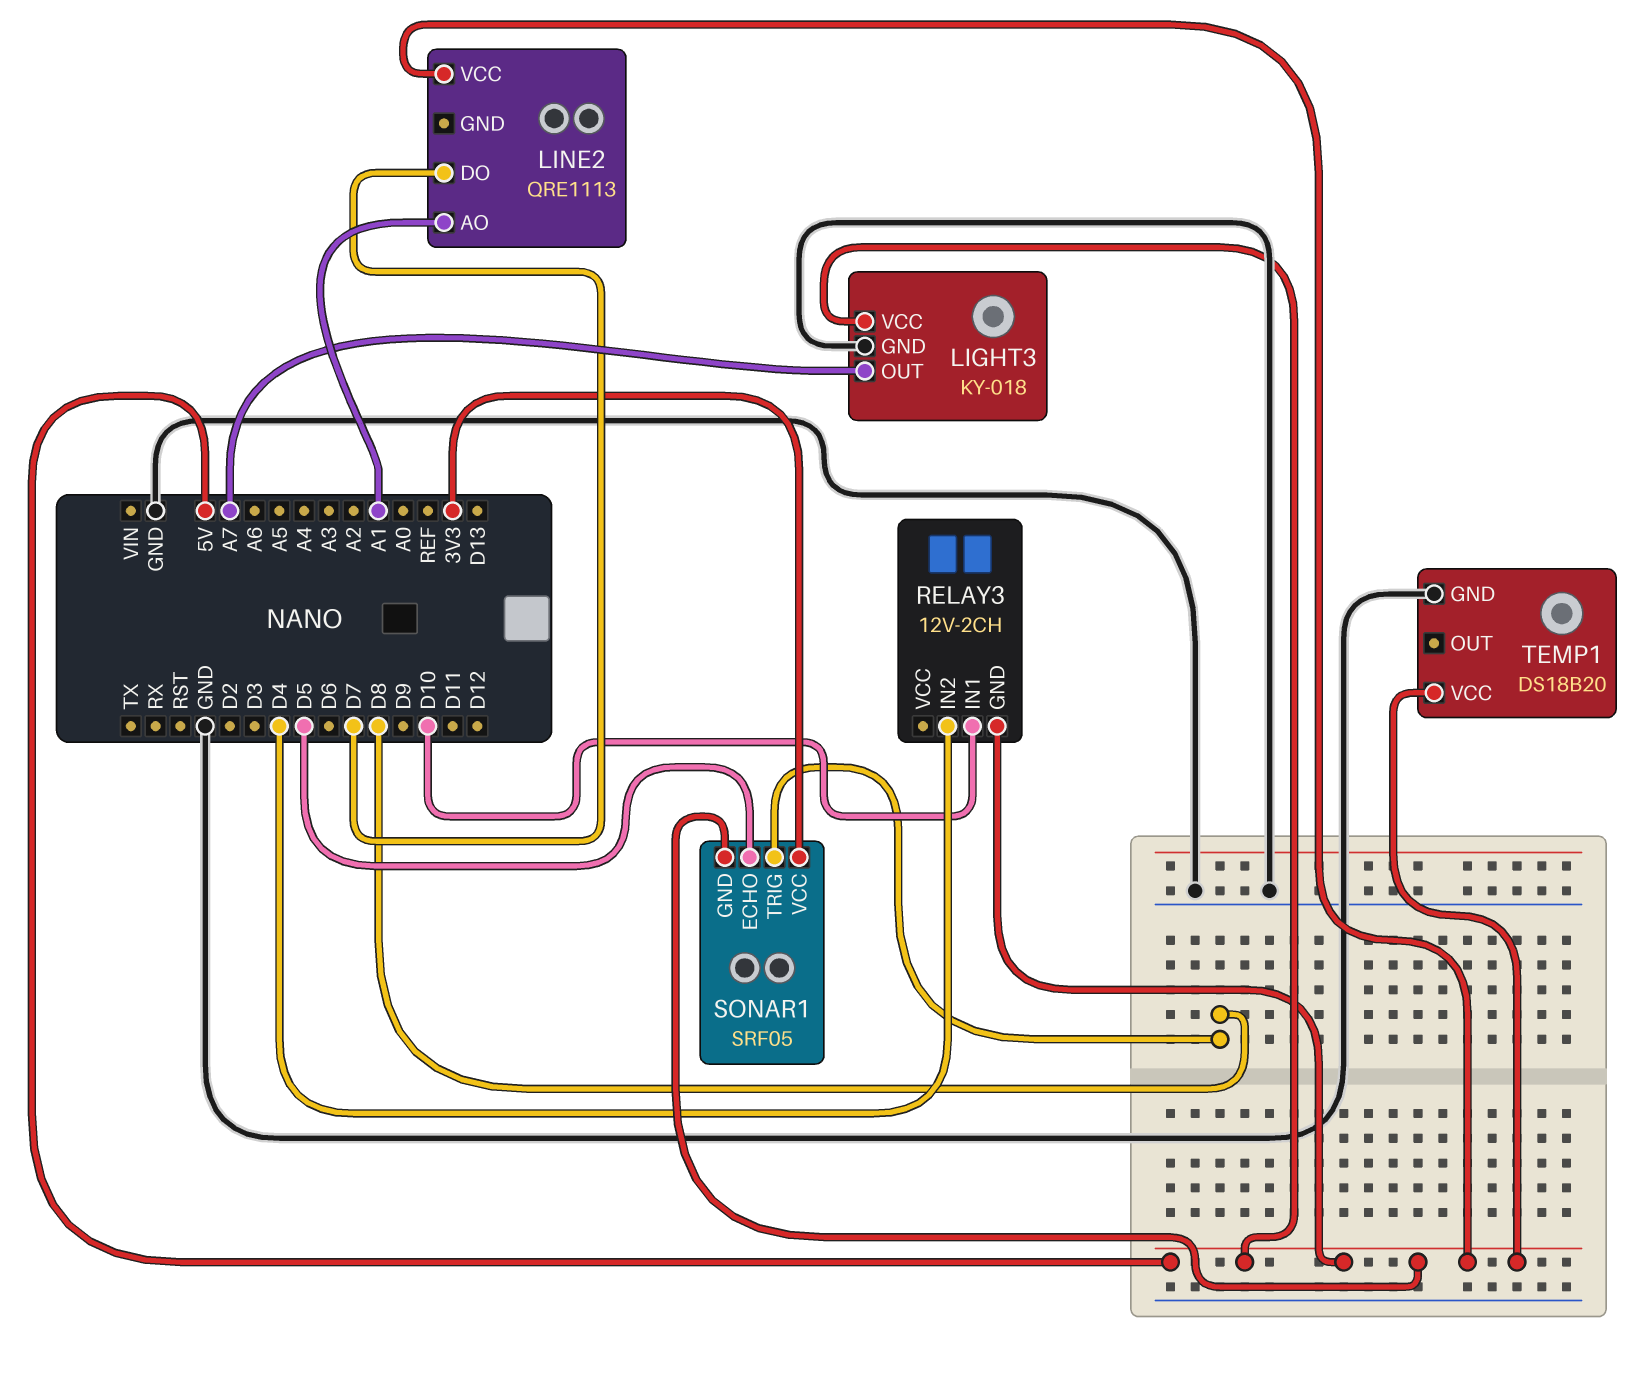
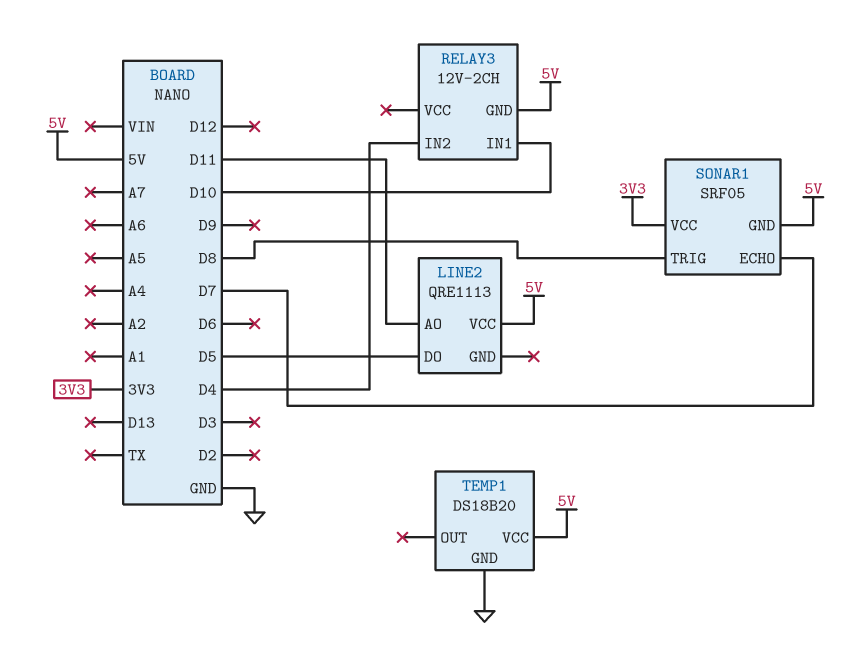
LIGHT3: KY-018 -> none
LIGHT3 pin GND: GND -> none
LIGHT3 pin OUT: A7 -> none
LIGHT3 pin VCC: 5V -> none
LINE2 pin AO: A1 -> D11
LINE2 pin DO: D7 -> D5
SONAR1 pin ECHO: D5 -> D7

